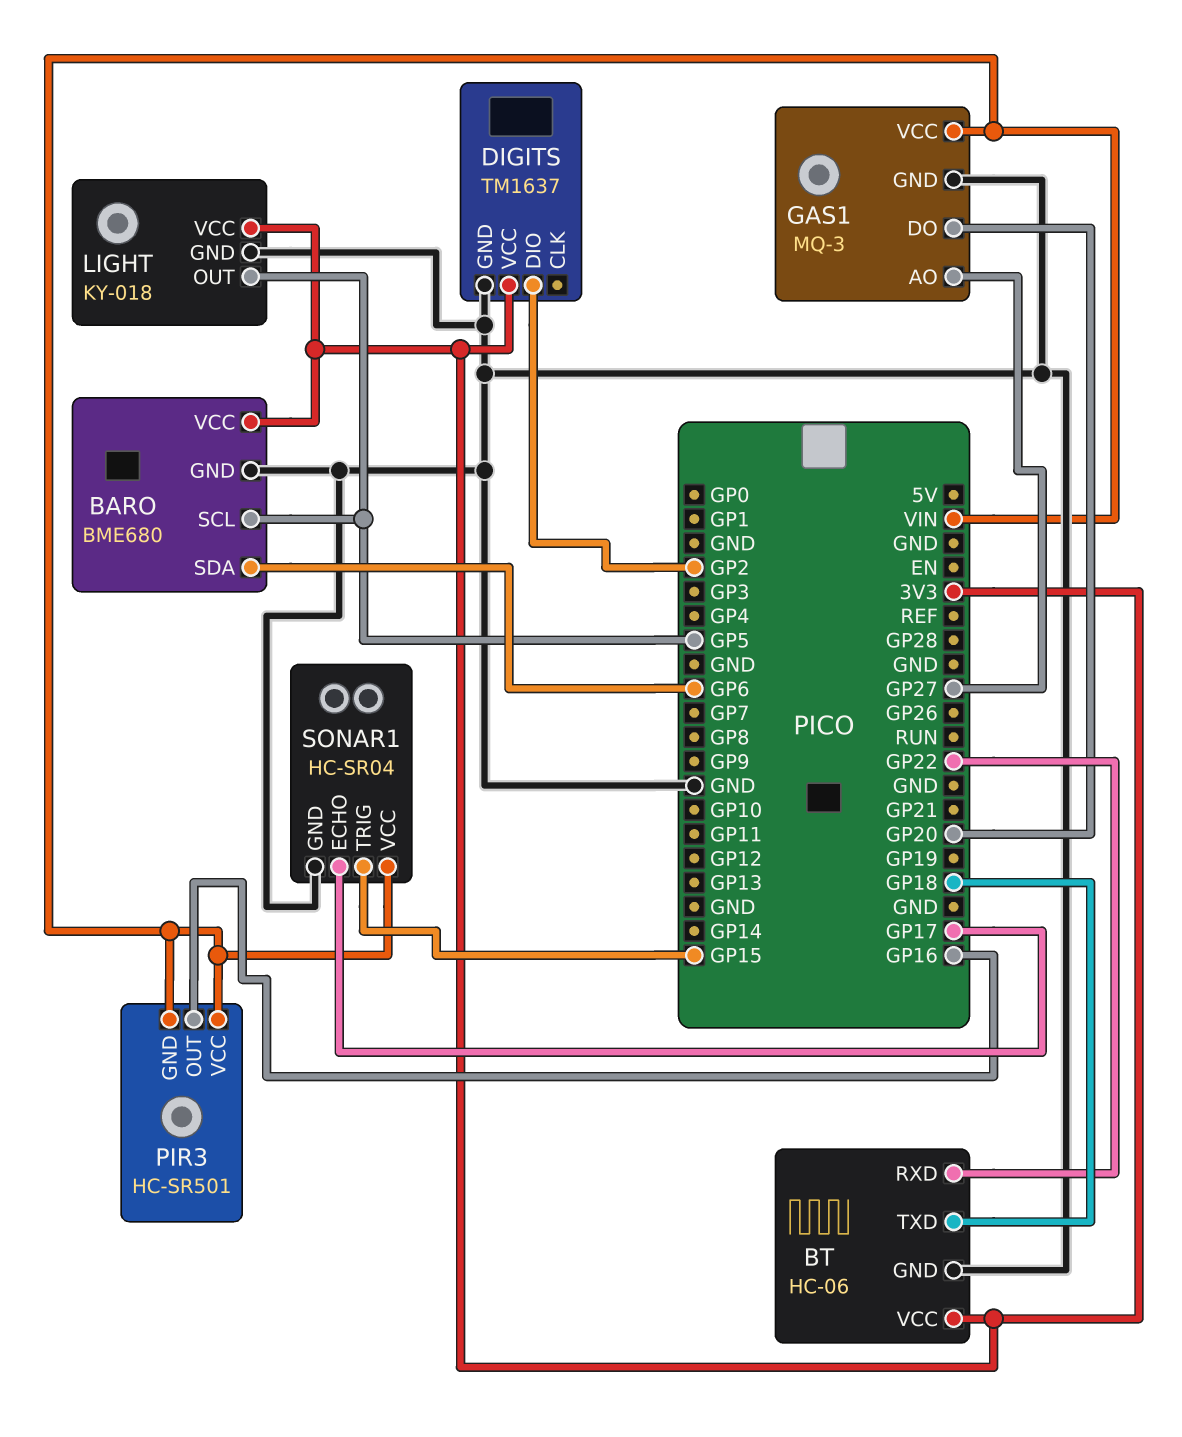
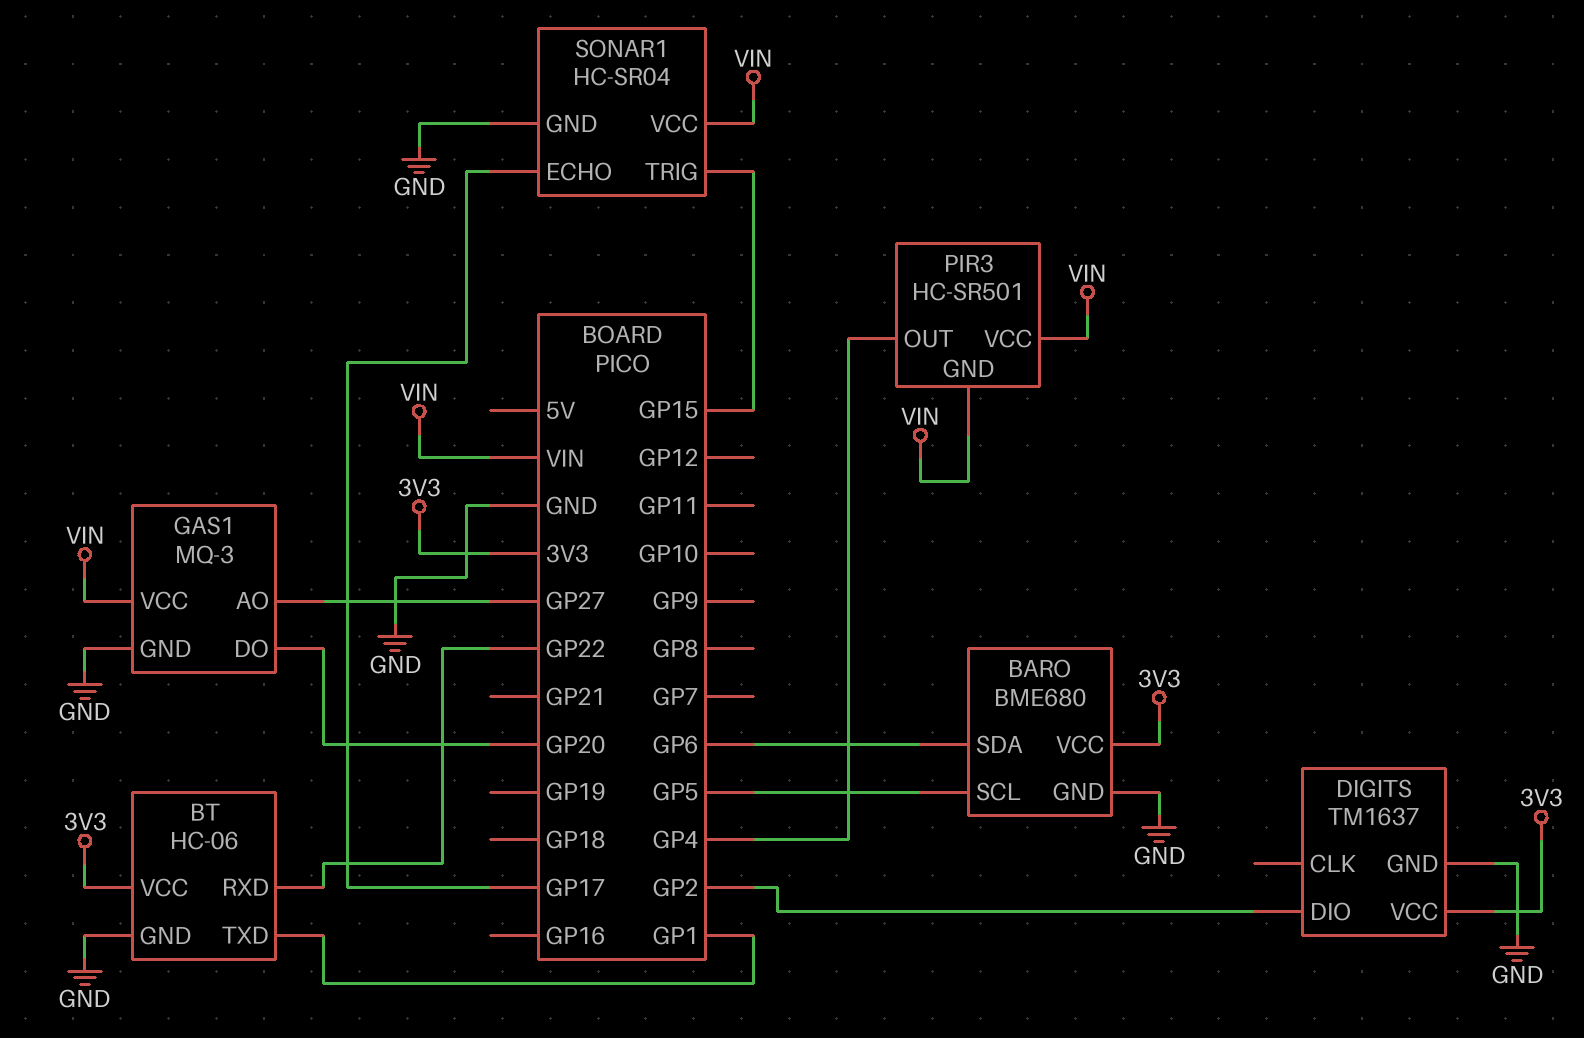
BT pin TXD: GP18 -> GP1
LIGHT: KY-018 -> none
LIGHT pin GND: GND -> none
LIGHT pin OUT: GP5 -> none
LIGHT pin VCC: 3V3 -> none
PIR3 pin OUT: GP16 -> GP4

